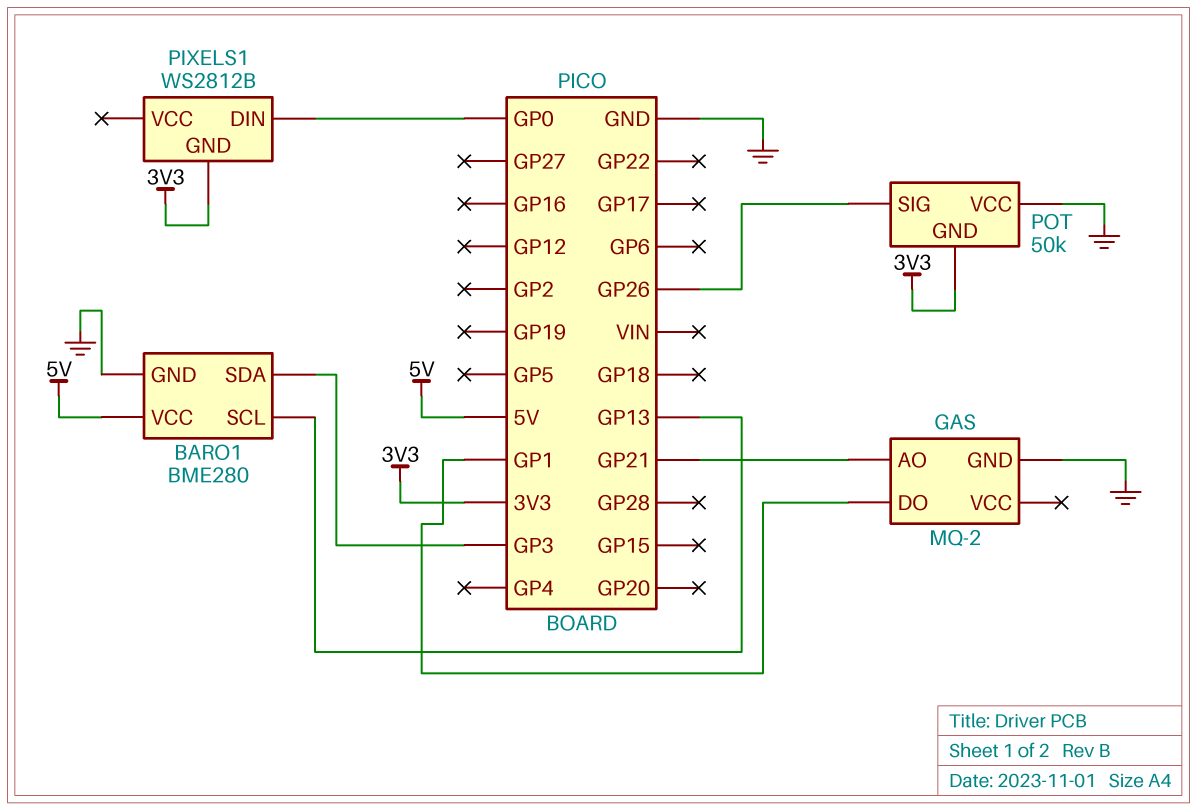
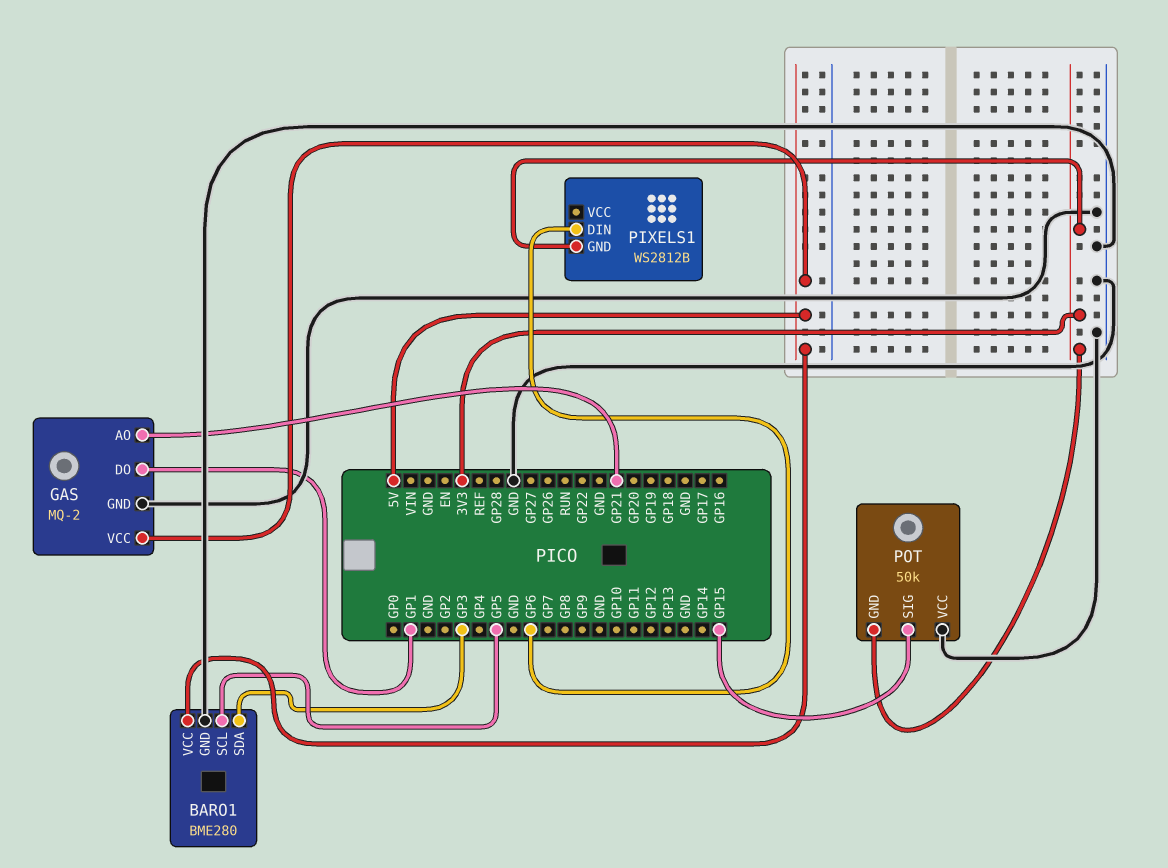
BARO1 pin SCL: GP13 -> GP5
GAS pin VCC: none -> 5V
PIXELS1 pin DIN: GP0 -> GP6
POT pin SIG: GP26 -> GP15

